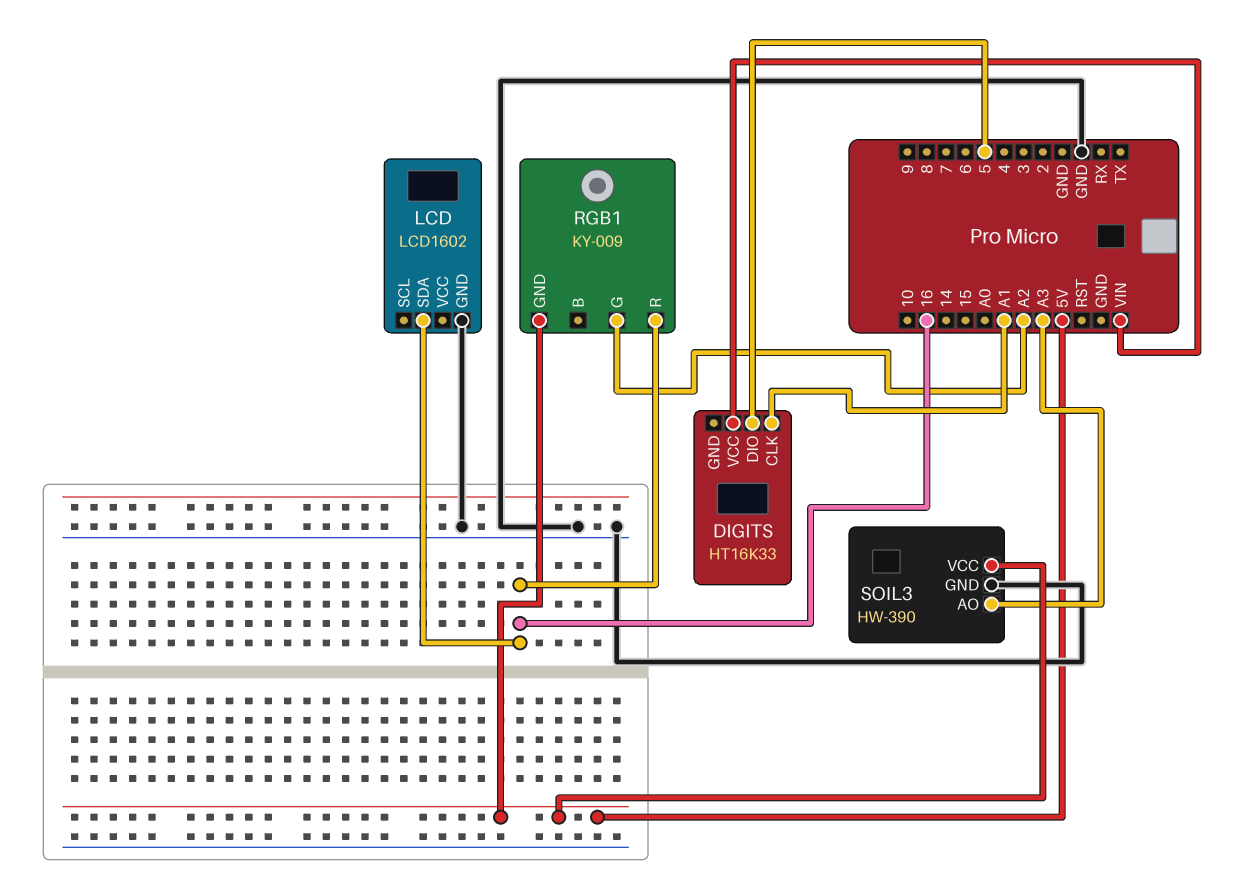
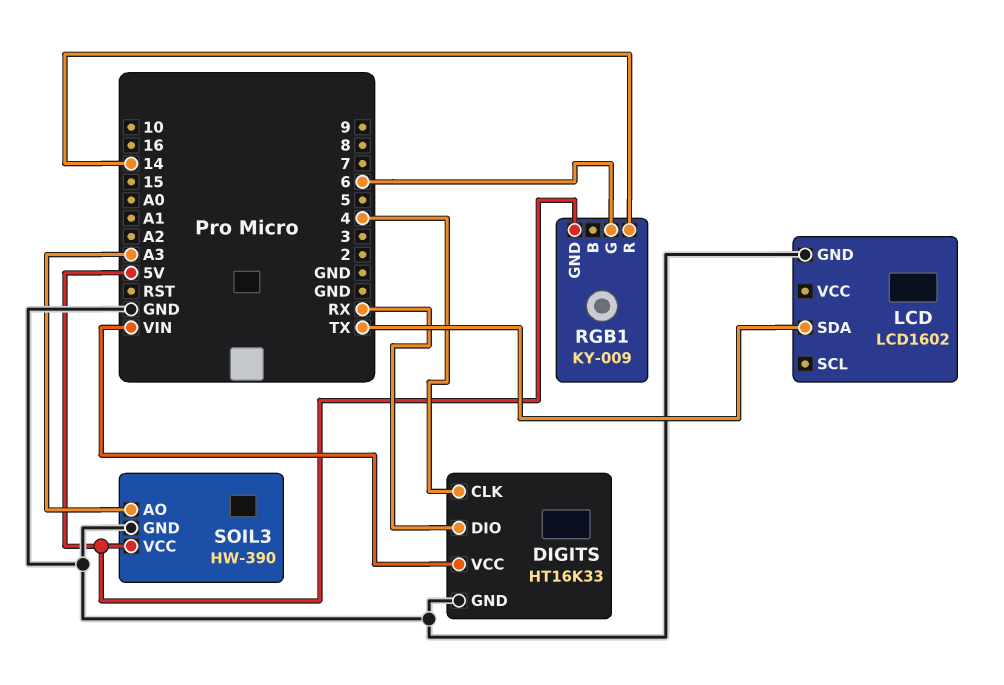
DIGITS pin CLK: A1 -> 4
DIGITS pin DIO: 5 -> RX
DIGITS pin GND: none -> GND
LCD pin SDA: 16 -> TX
RGB1 pin G: A2 -> 6
RGB1 pin R: 16 -> 14

